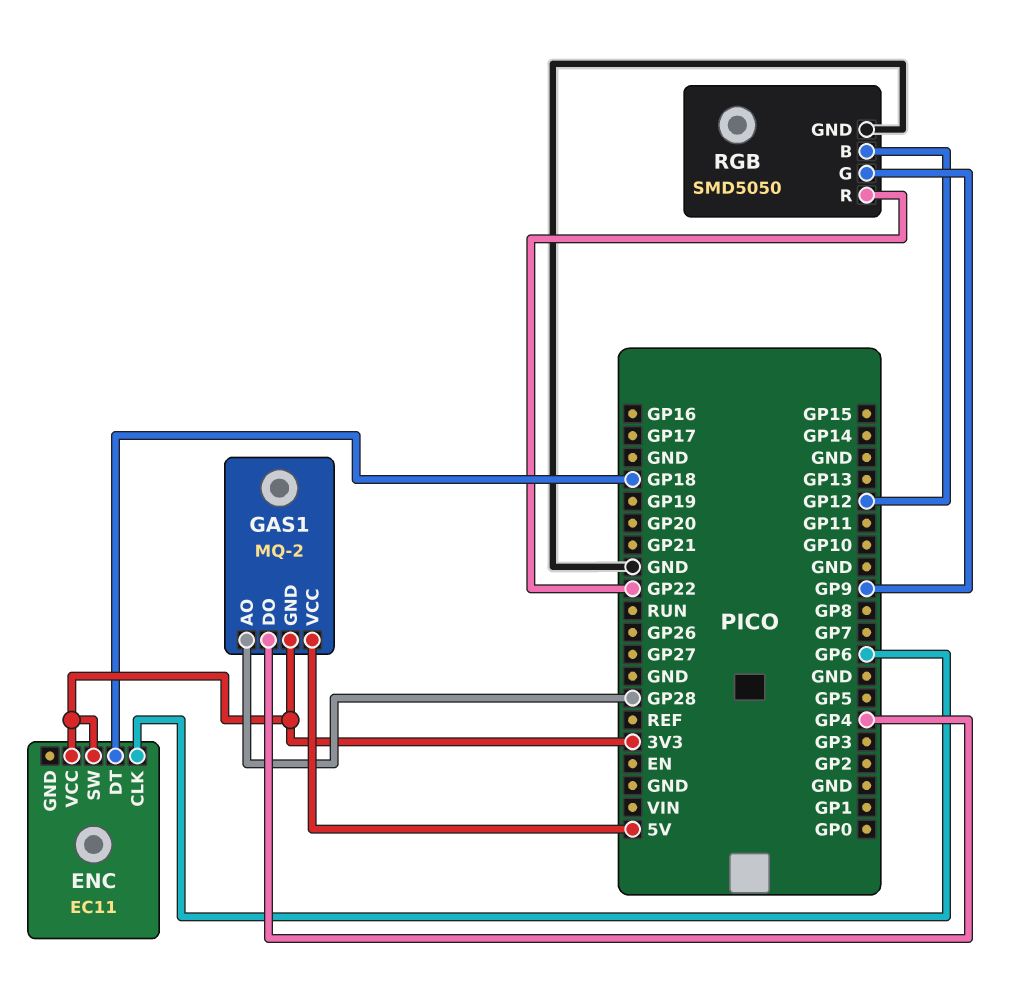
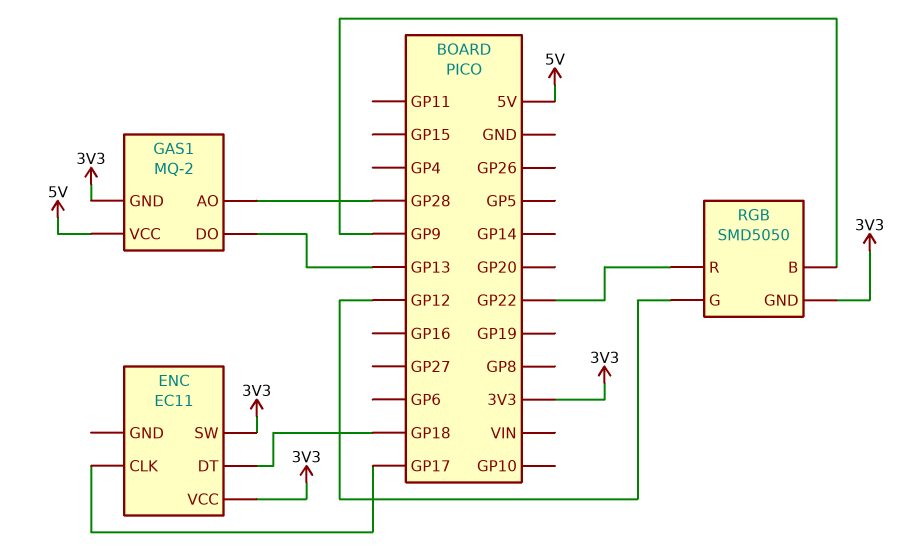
ENC pin CLK: GP6 -> GP17
GAS1 pin DO: GP4 -> GP13
RGB pin B: GP12 -> GP9
RGB pin G: GP9 -> GP12
RGB pin GND: GND -> 3V3

